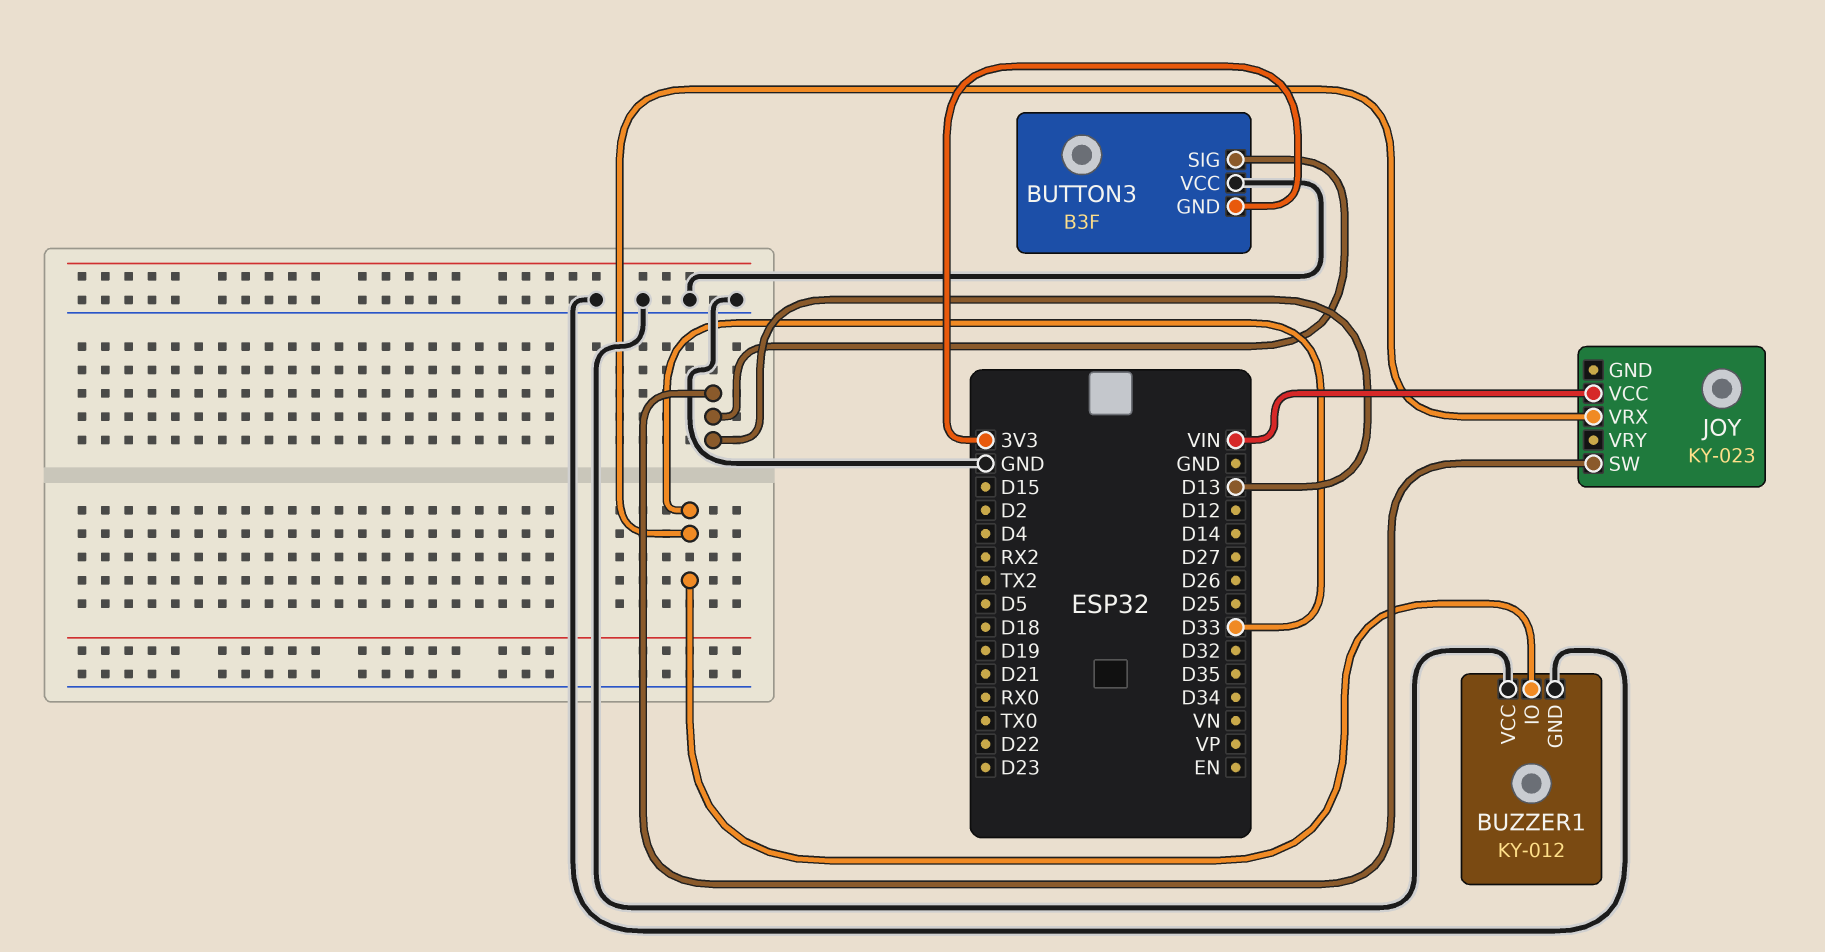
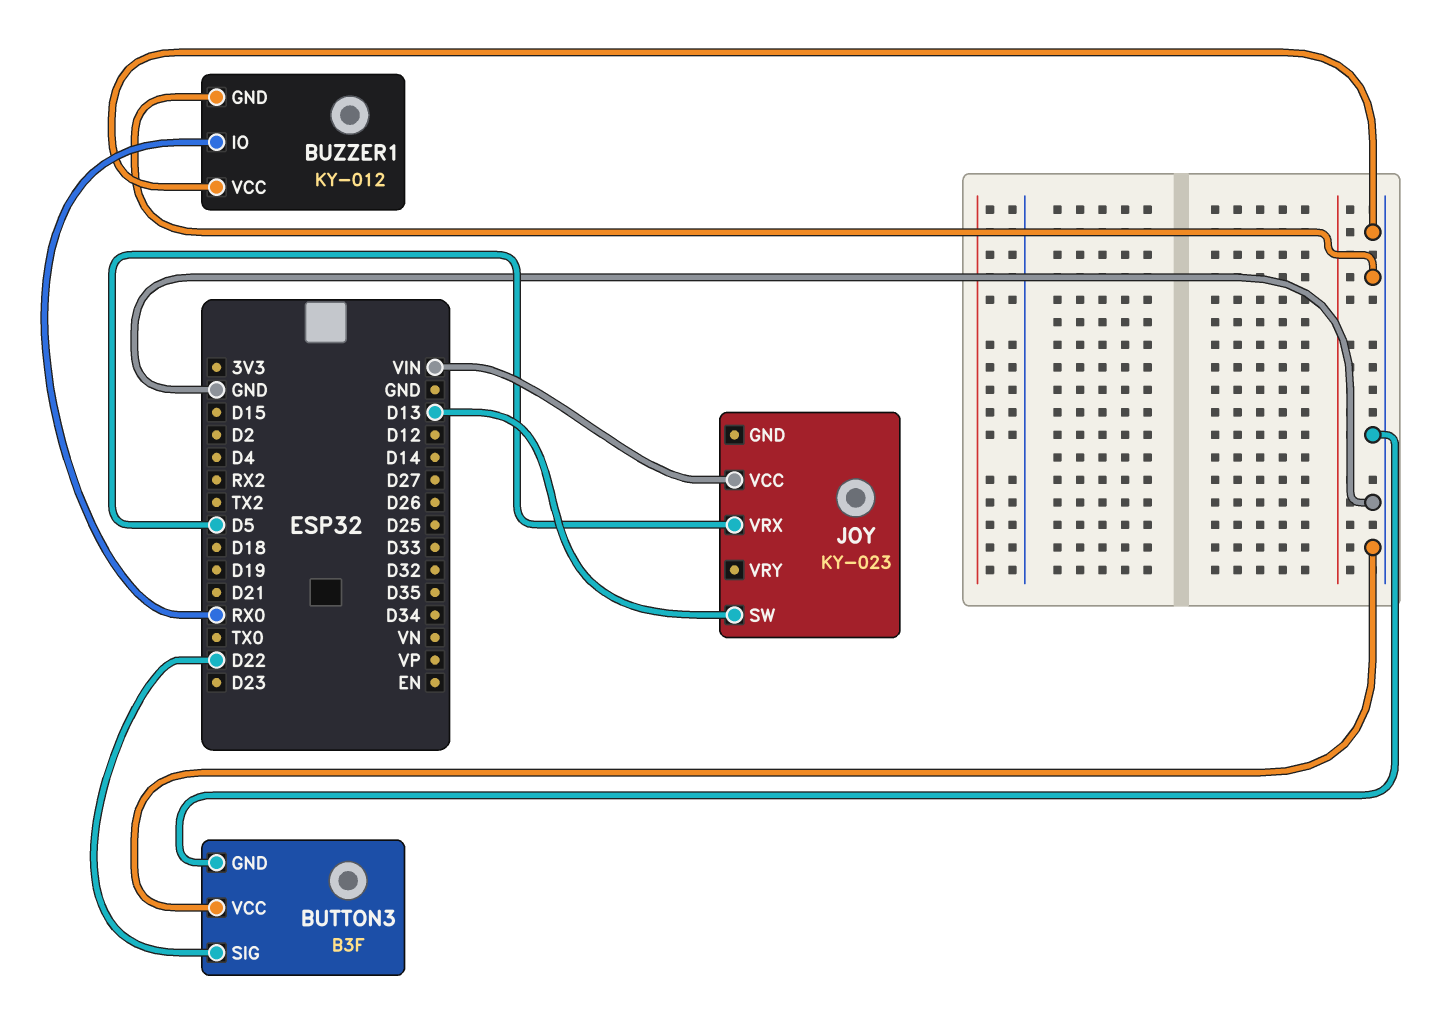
BUTTON3 pin GND: 3V3 -> GND
BUTTON3 pin SIG: D13 -> D22
BUZZER1 pin IO: D33 -> RX0
JOY pin VRX: D33 -> D5

